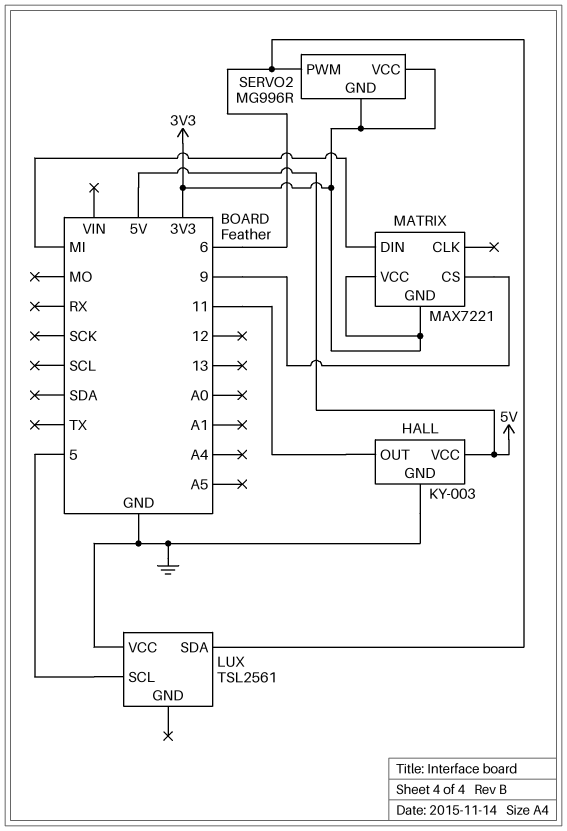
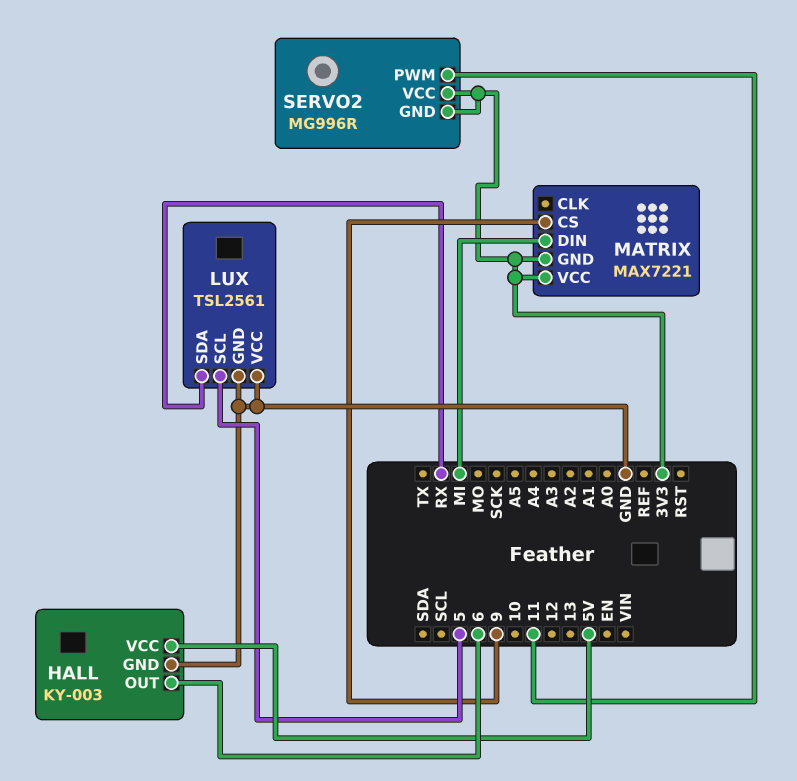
HALL pin OUT: 11 -> 6
LUX pin GND: none -> GND
LUX pin SDA: 6 -> RX
SERVO2 pin PWM: 6 -> 11

